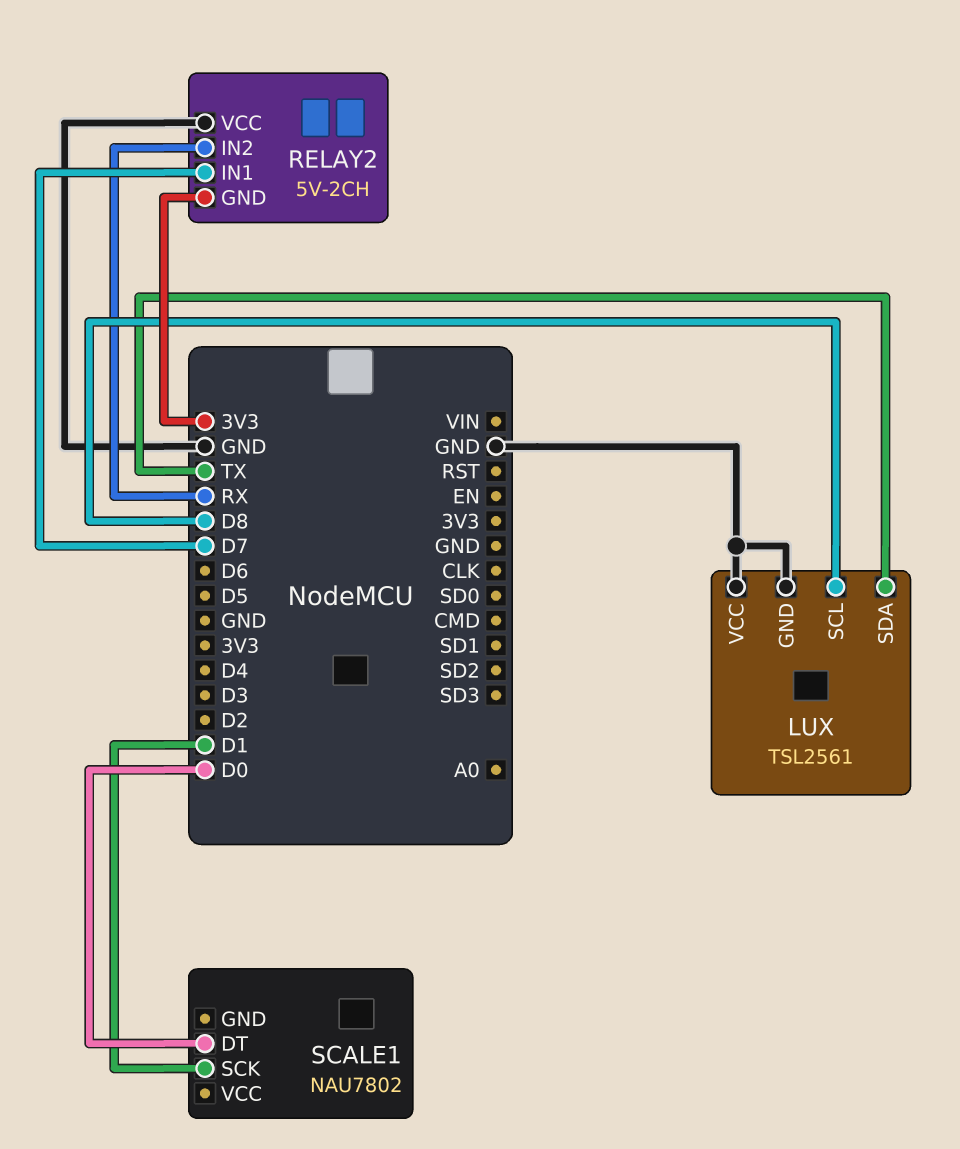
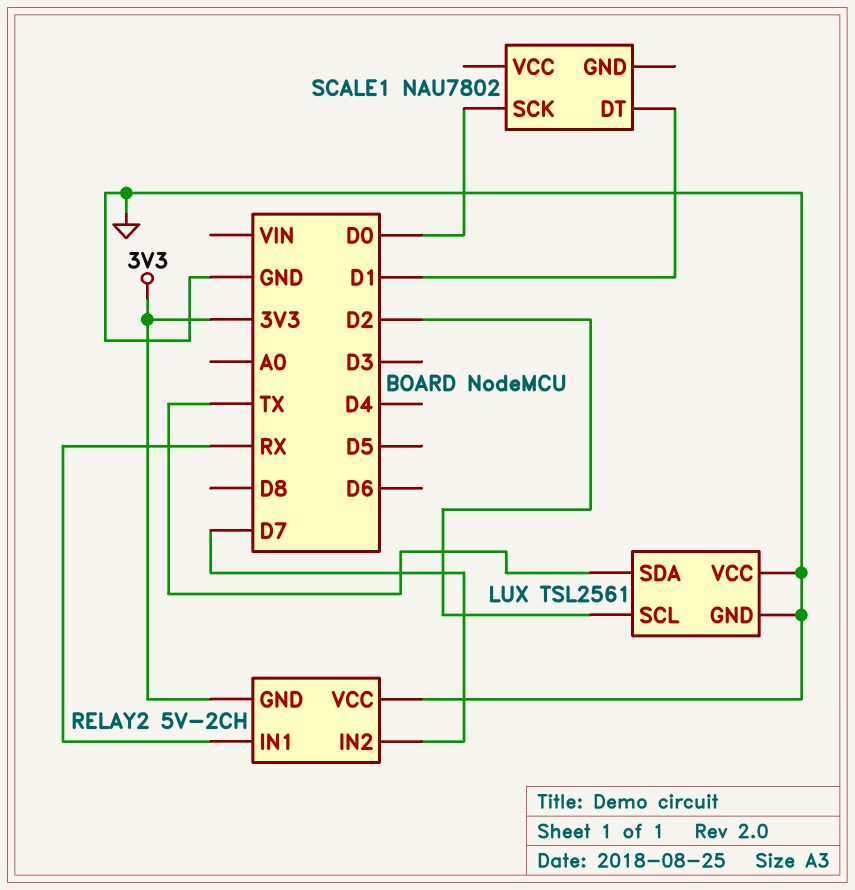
LUX pin SCL: D8 -> D2
RELAY2 pin IN1: D7 -> RX
RELAY2 pin IN2: RX -> D7
SCALE1 pin DT: D0 -> D1
SCALE1 pin SCK: D1 -> D0

